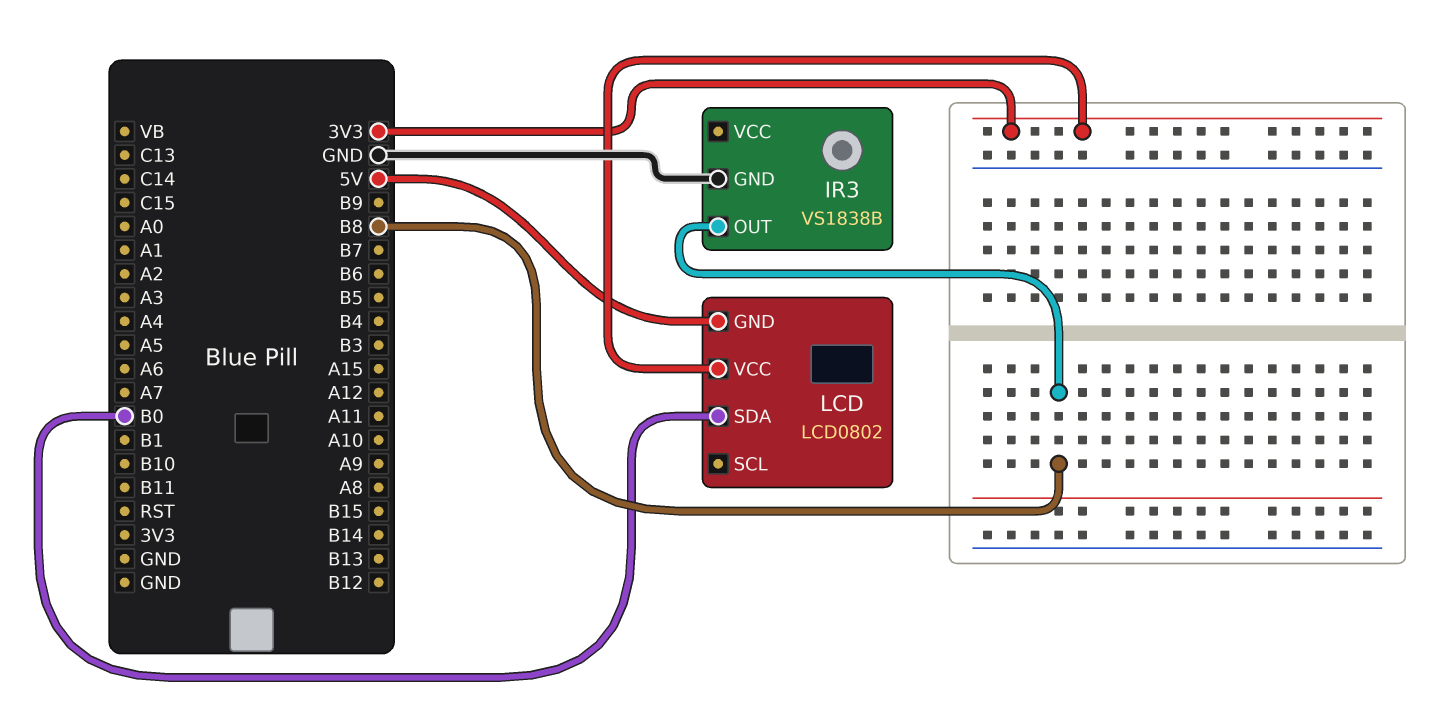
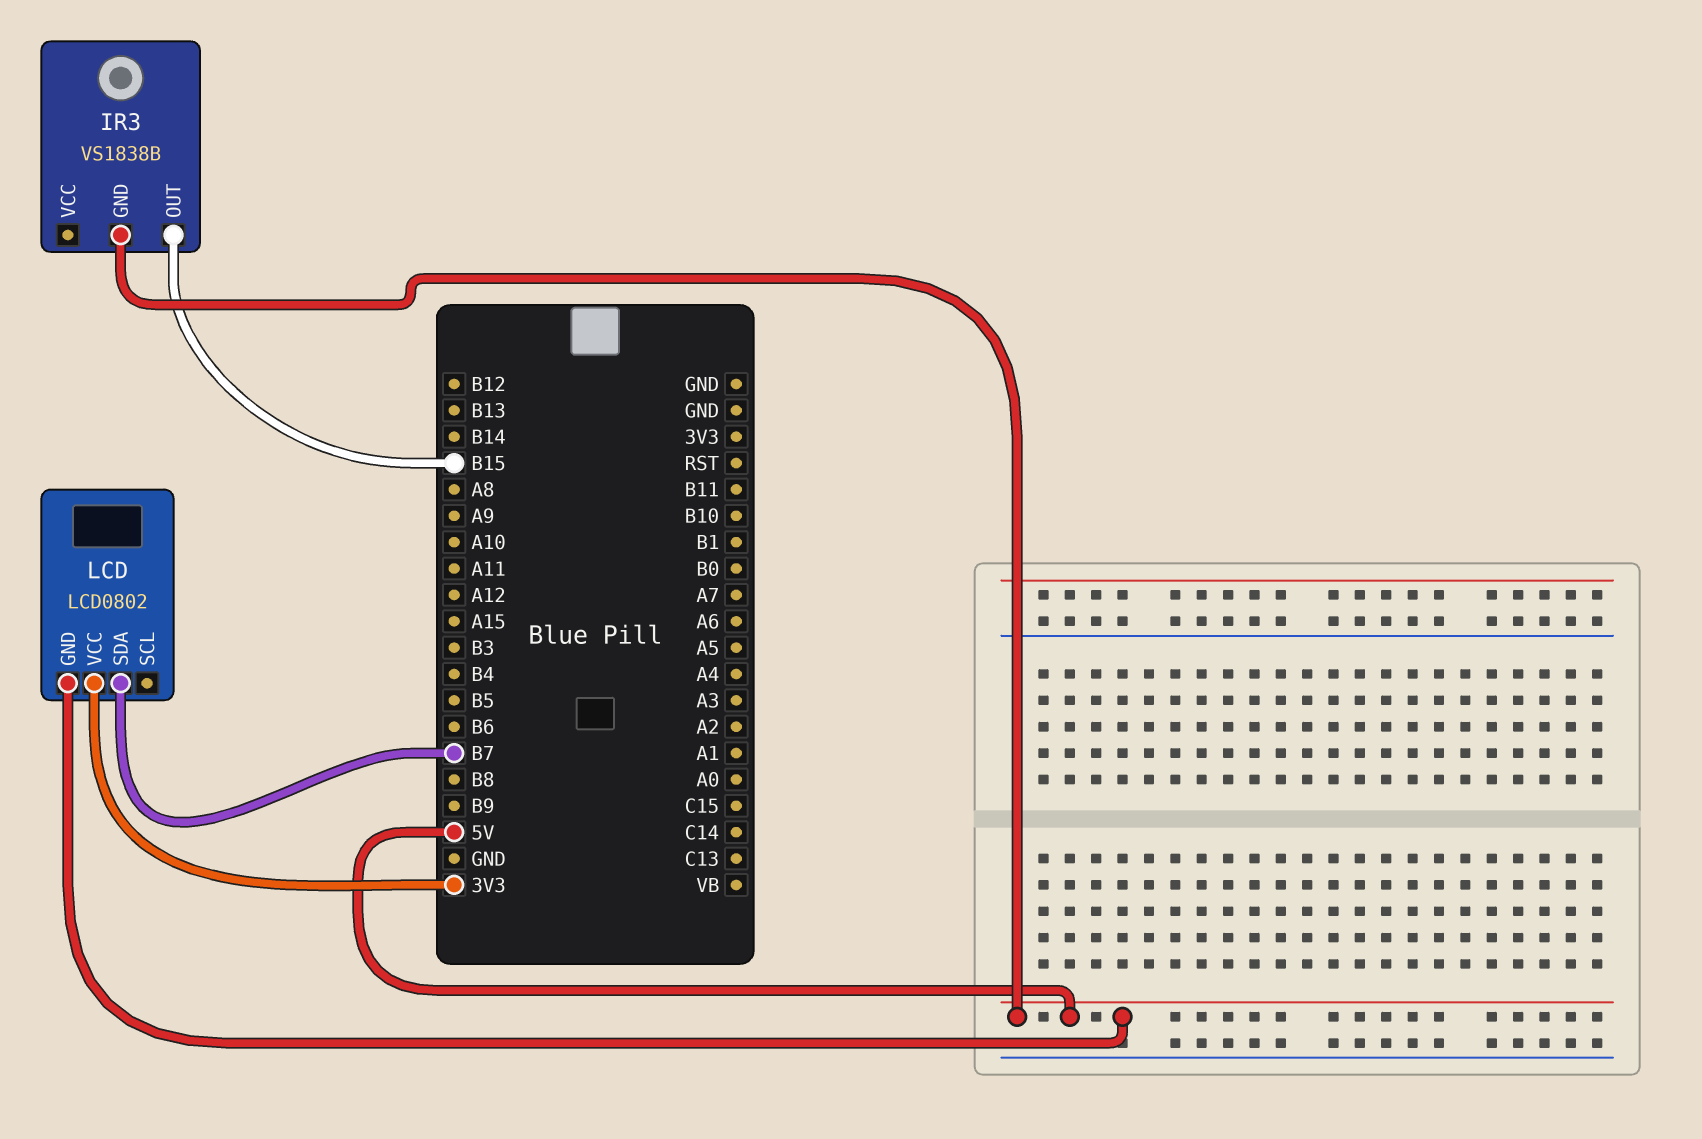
IR3 pin GND: GND -> 5V
IR3 pin OUT: B8 -> B15
LCD pin SDA: B0 -> B7

